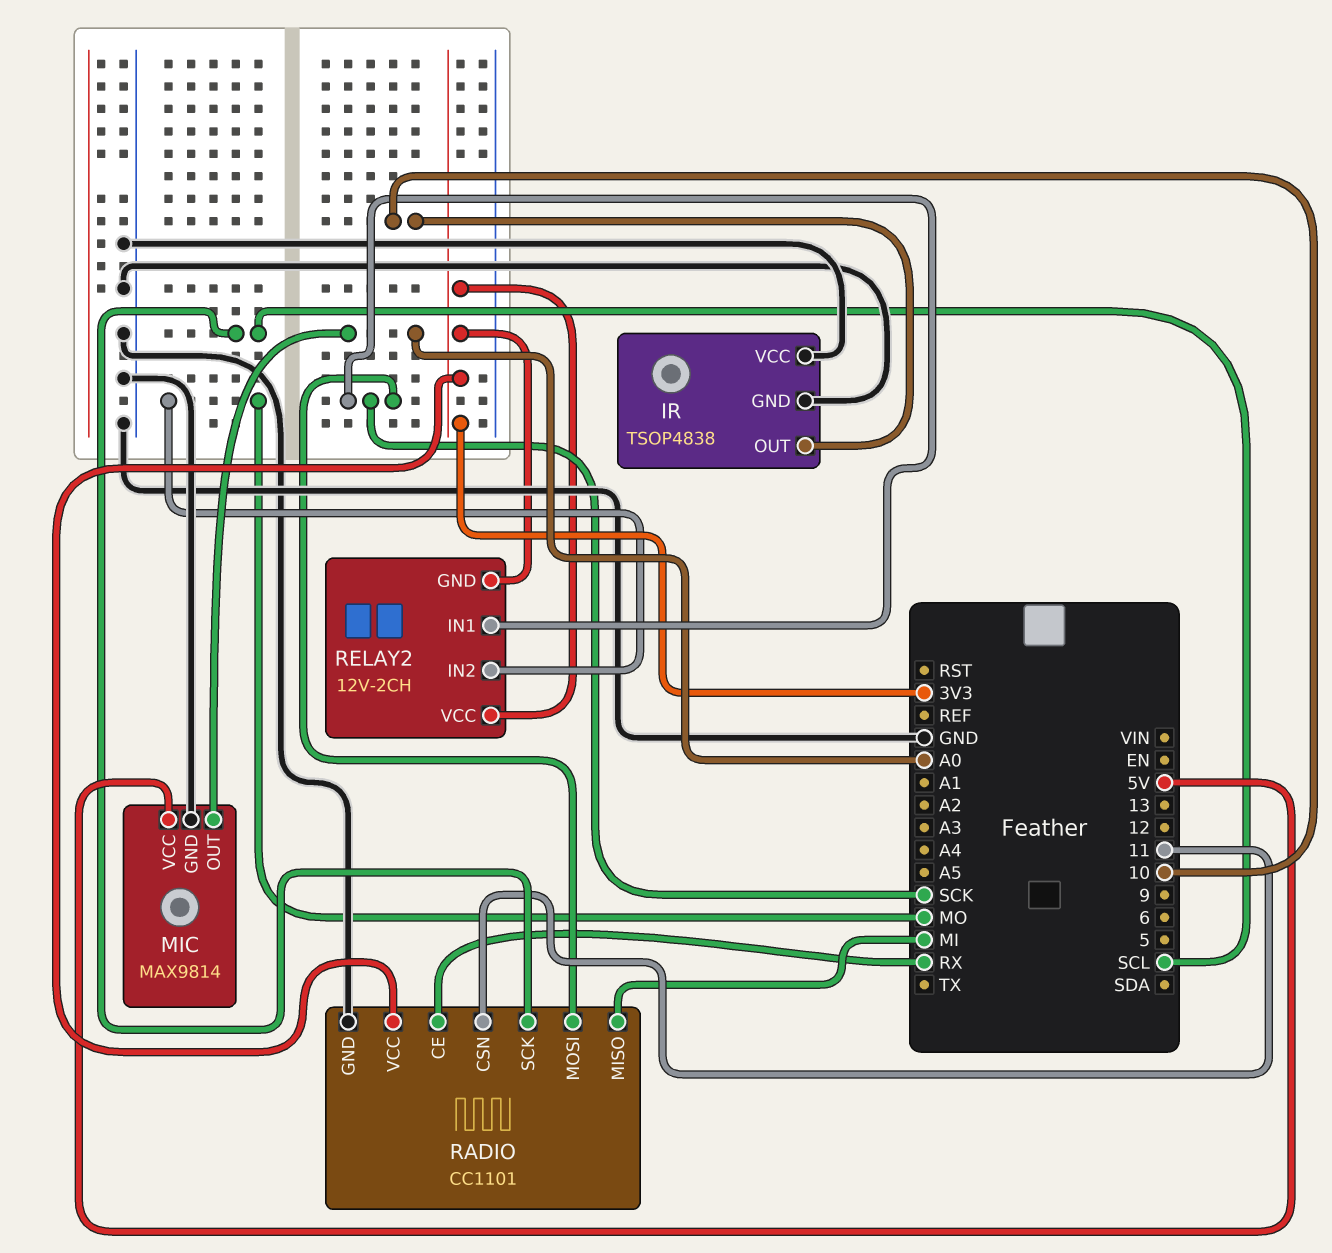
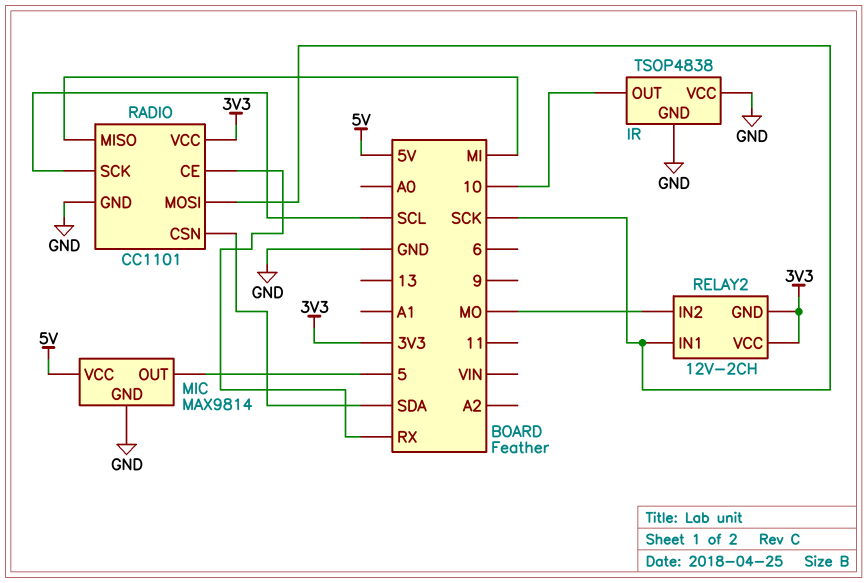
MIC pin OUT: A0 -> 5
RADIO pin CSN: 11 -> SDA

